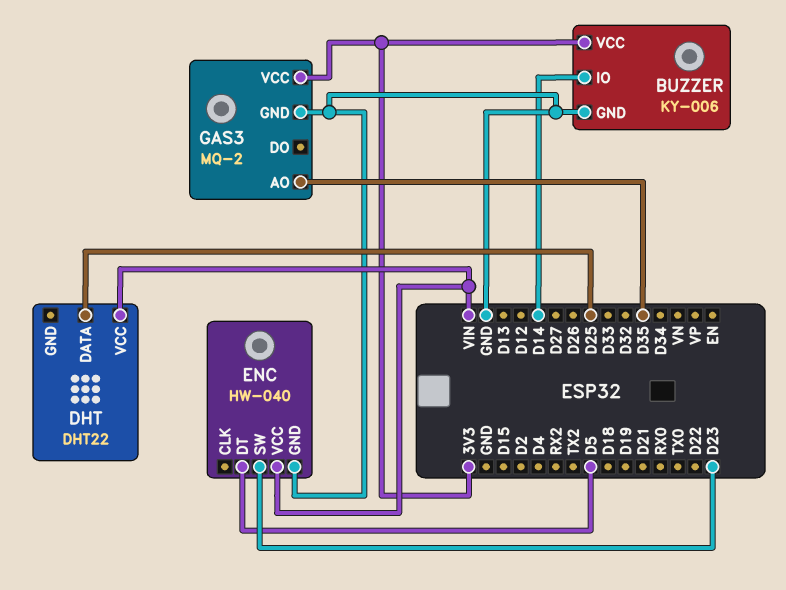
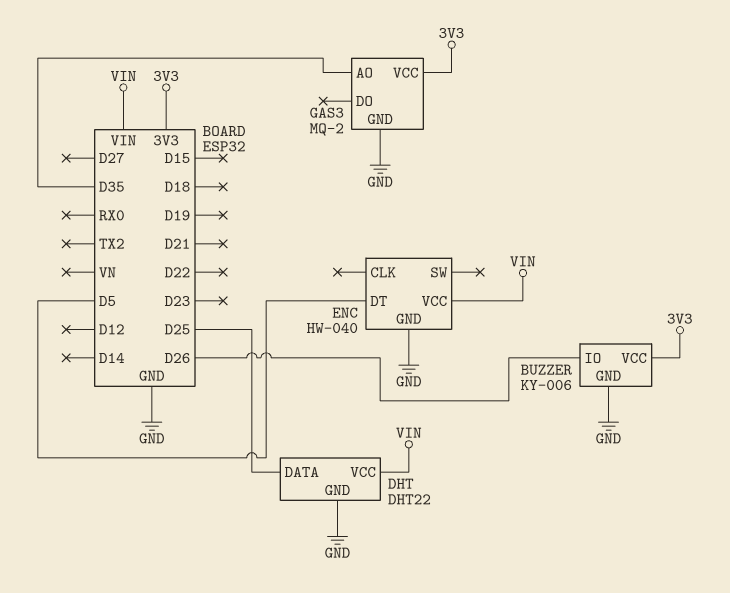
BUZZER pin IO: D14 -> D26
DHT pin GND: none -> GND
ENC pin SW: D23 -> none

